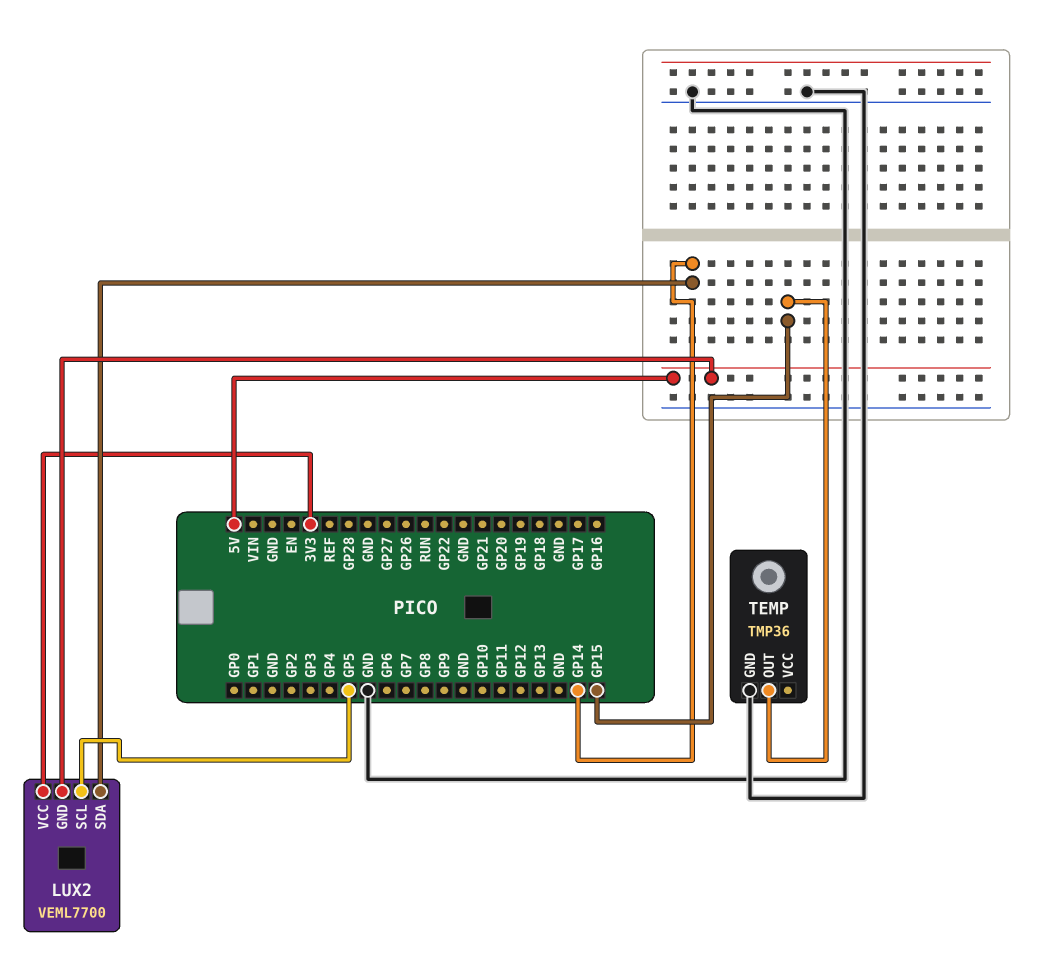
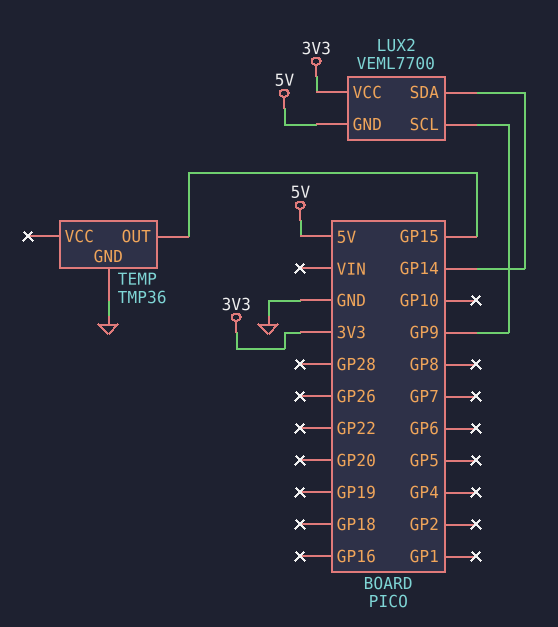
LUX2 pin SCL: GP5 -> GP9

